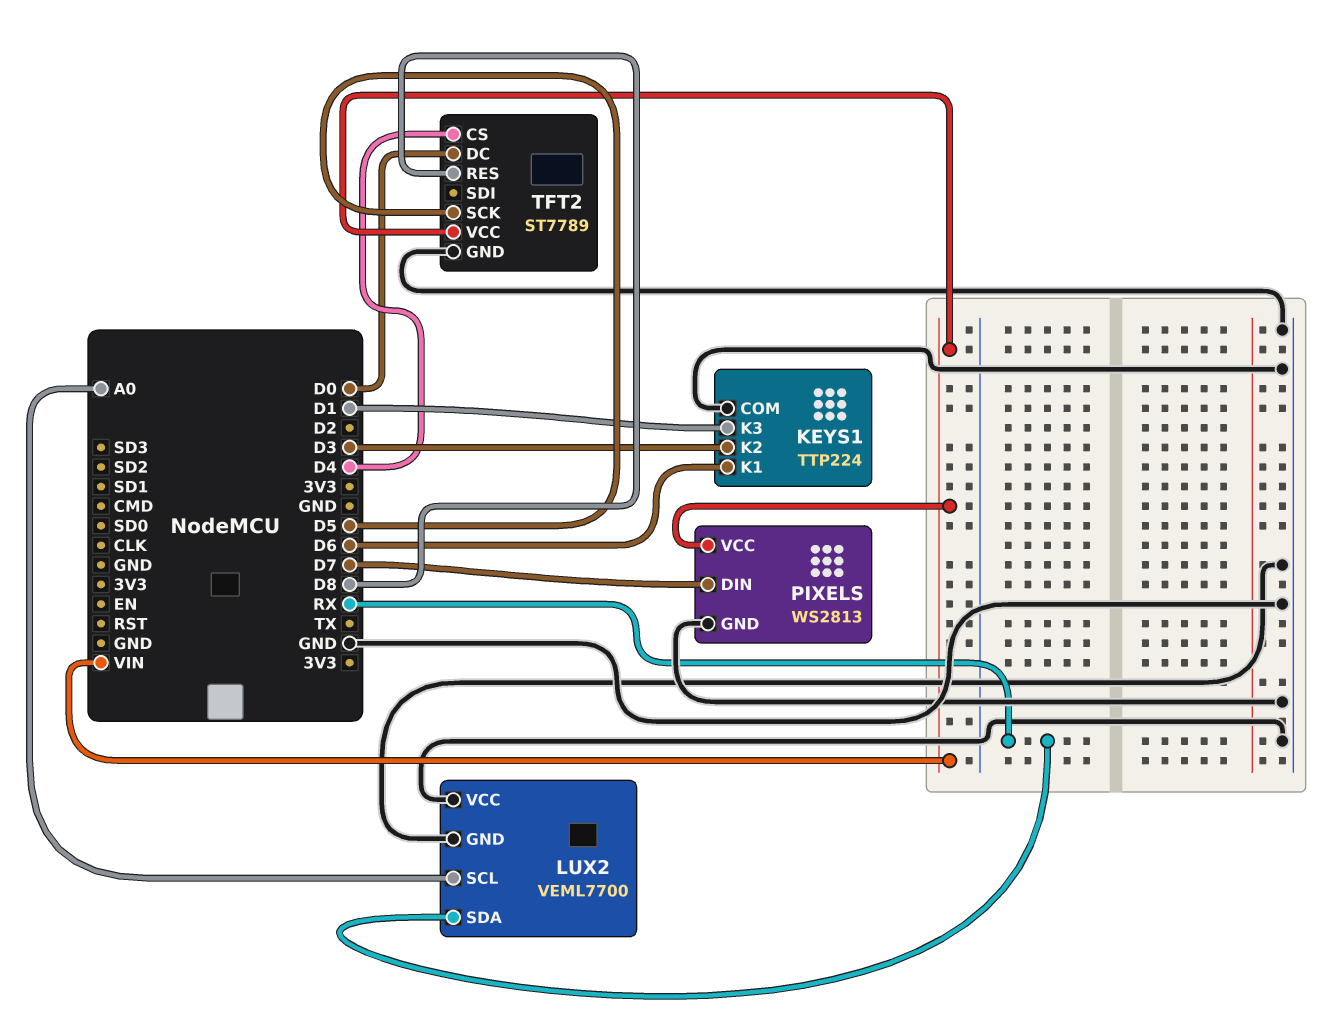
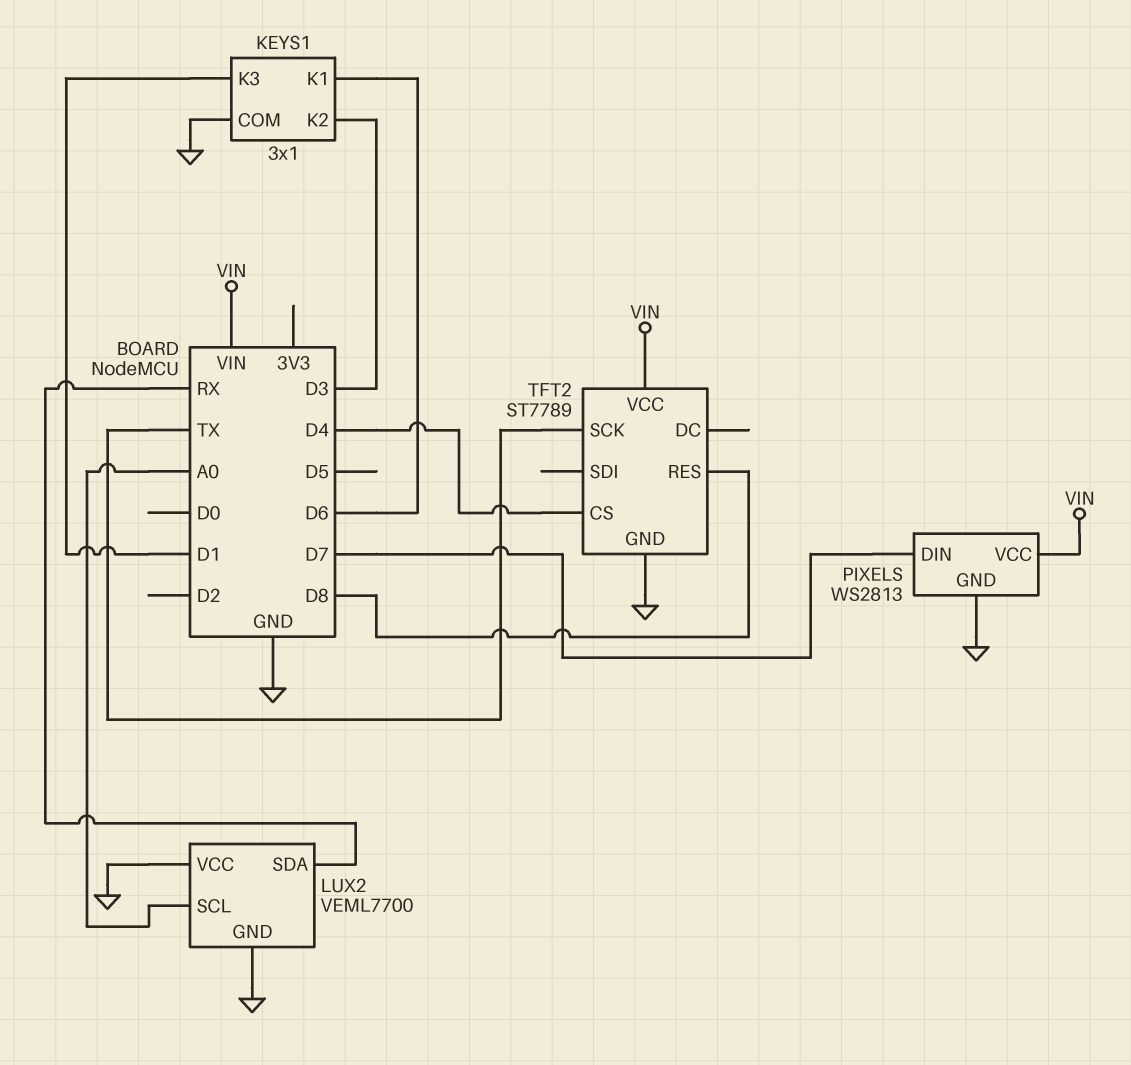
KEYS1: TTP224 -> 3x1
TFT2 pin DC: D0 -> none
TFT2 pin SCK: D5 -> TX

